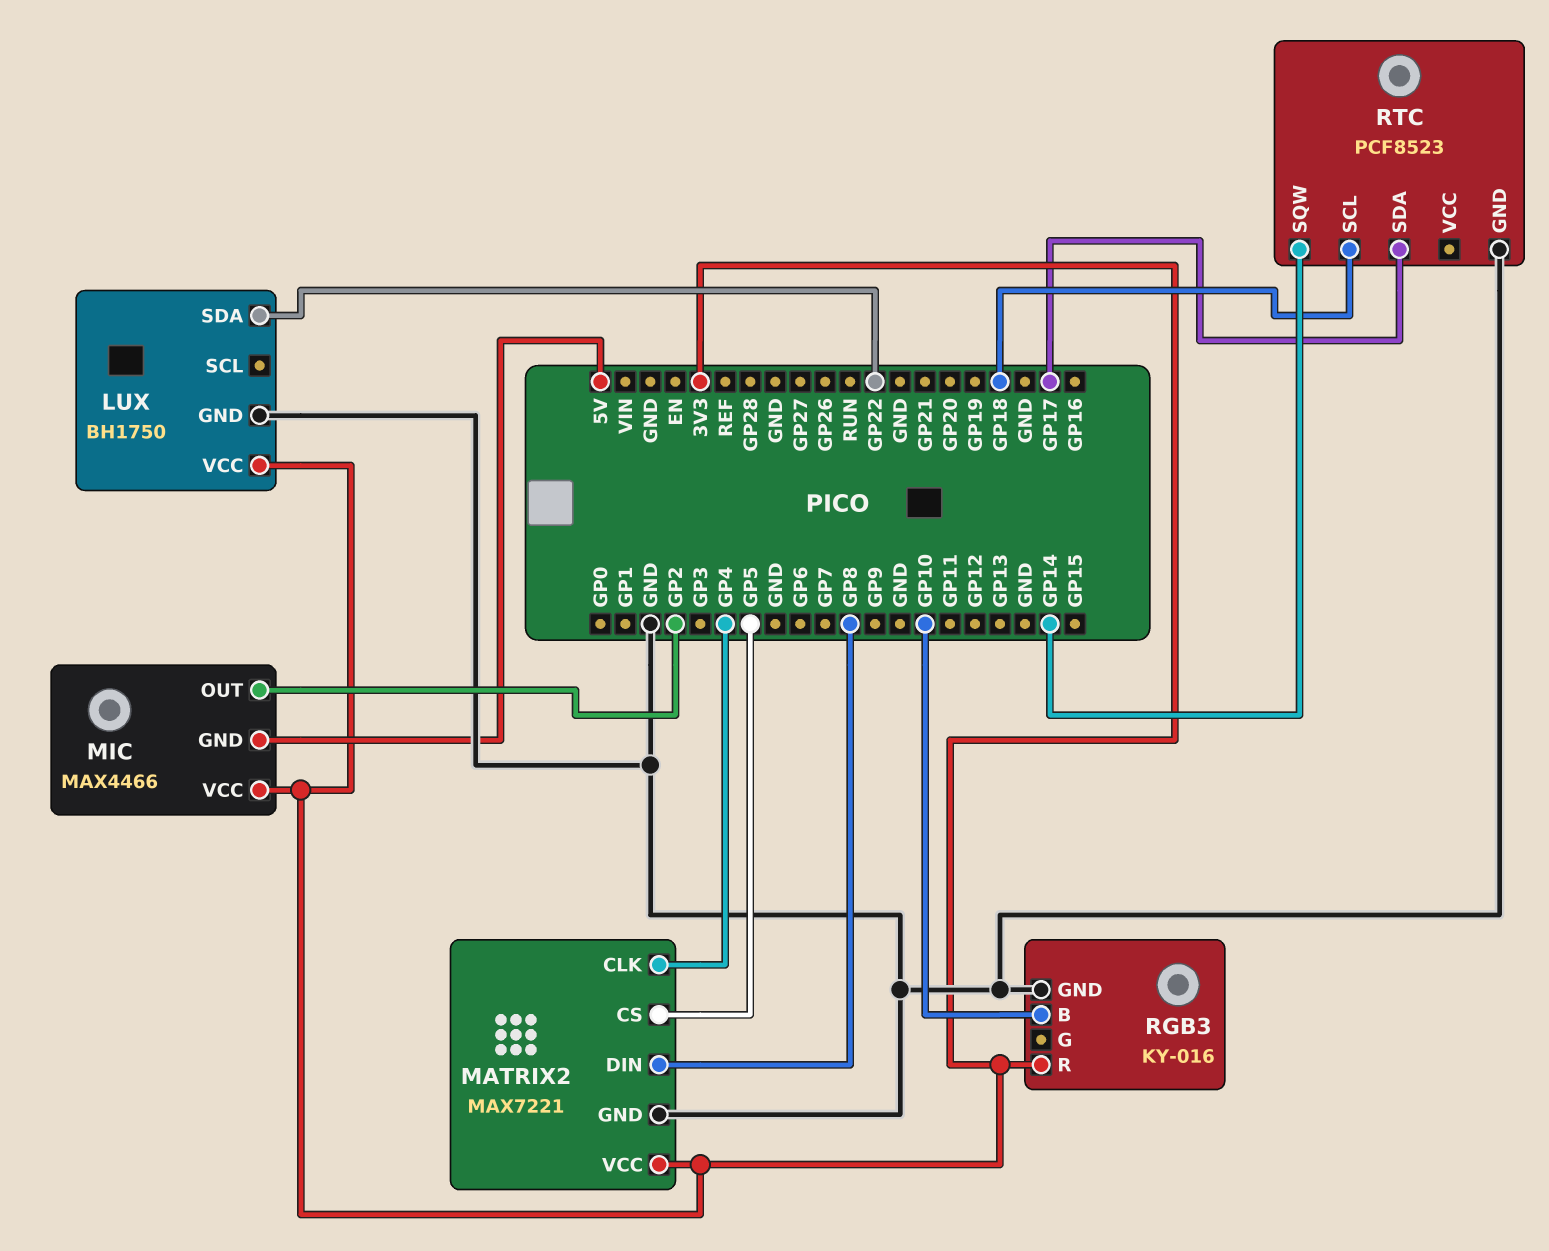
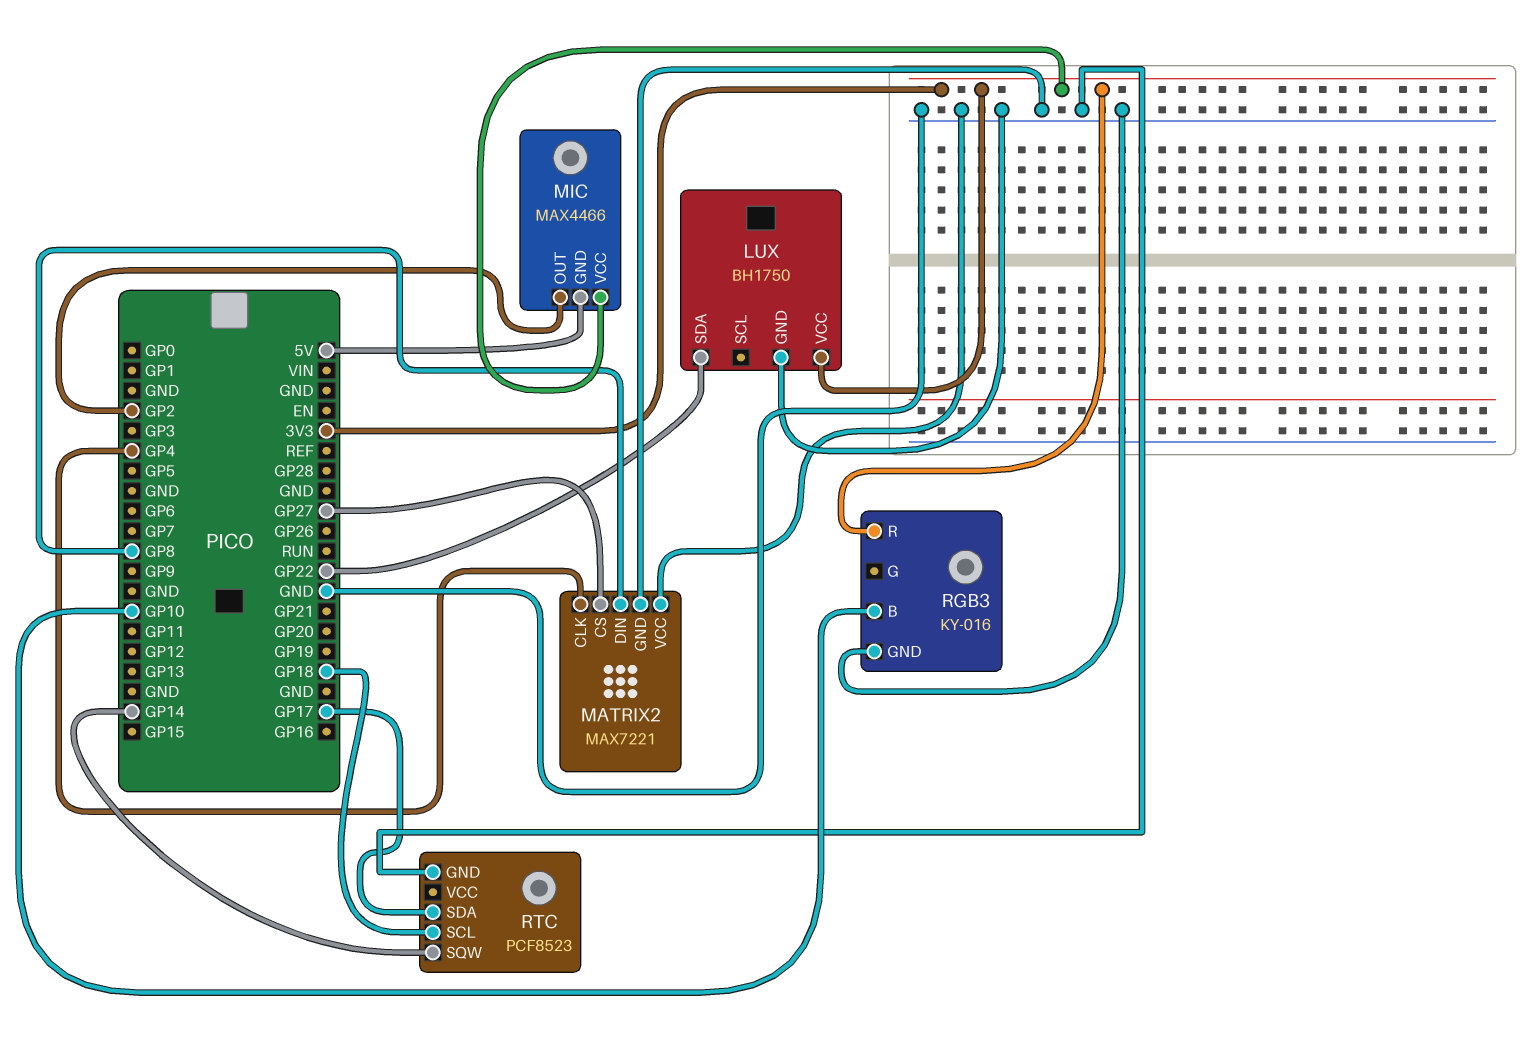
MATRIX2 pin CS: GP5 -> GP27
MATRIX2 pin VCC: 3V3 -> GND

